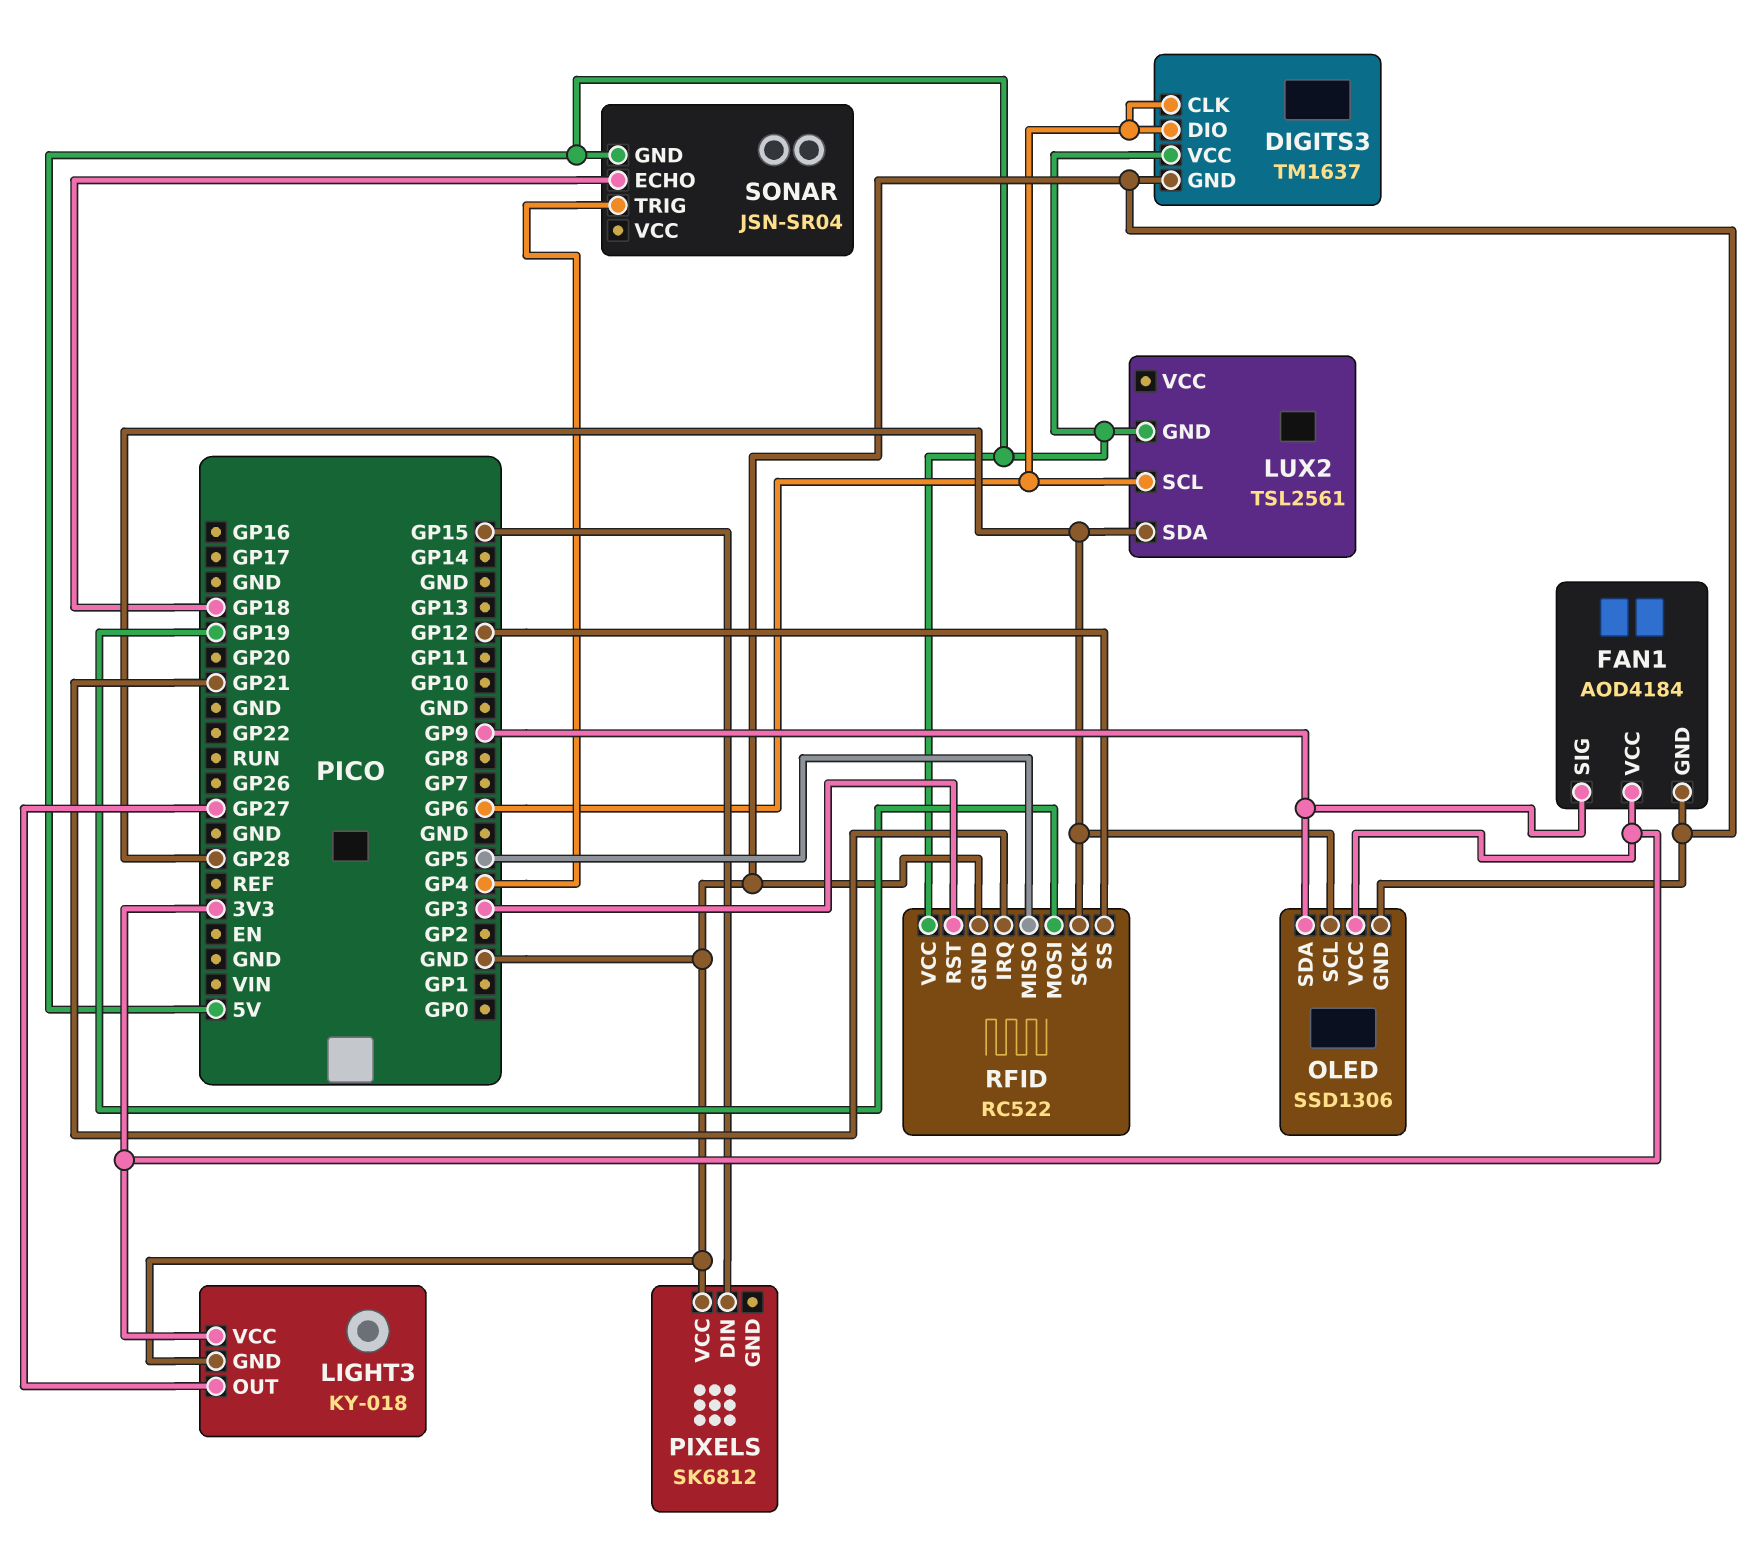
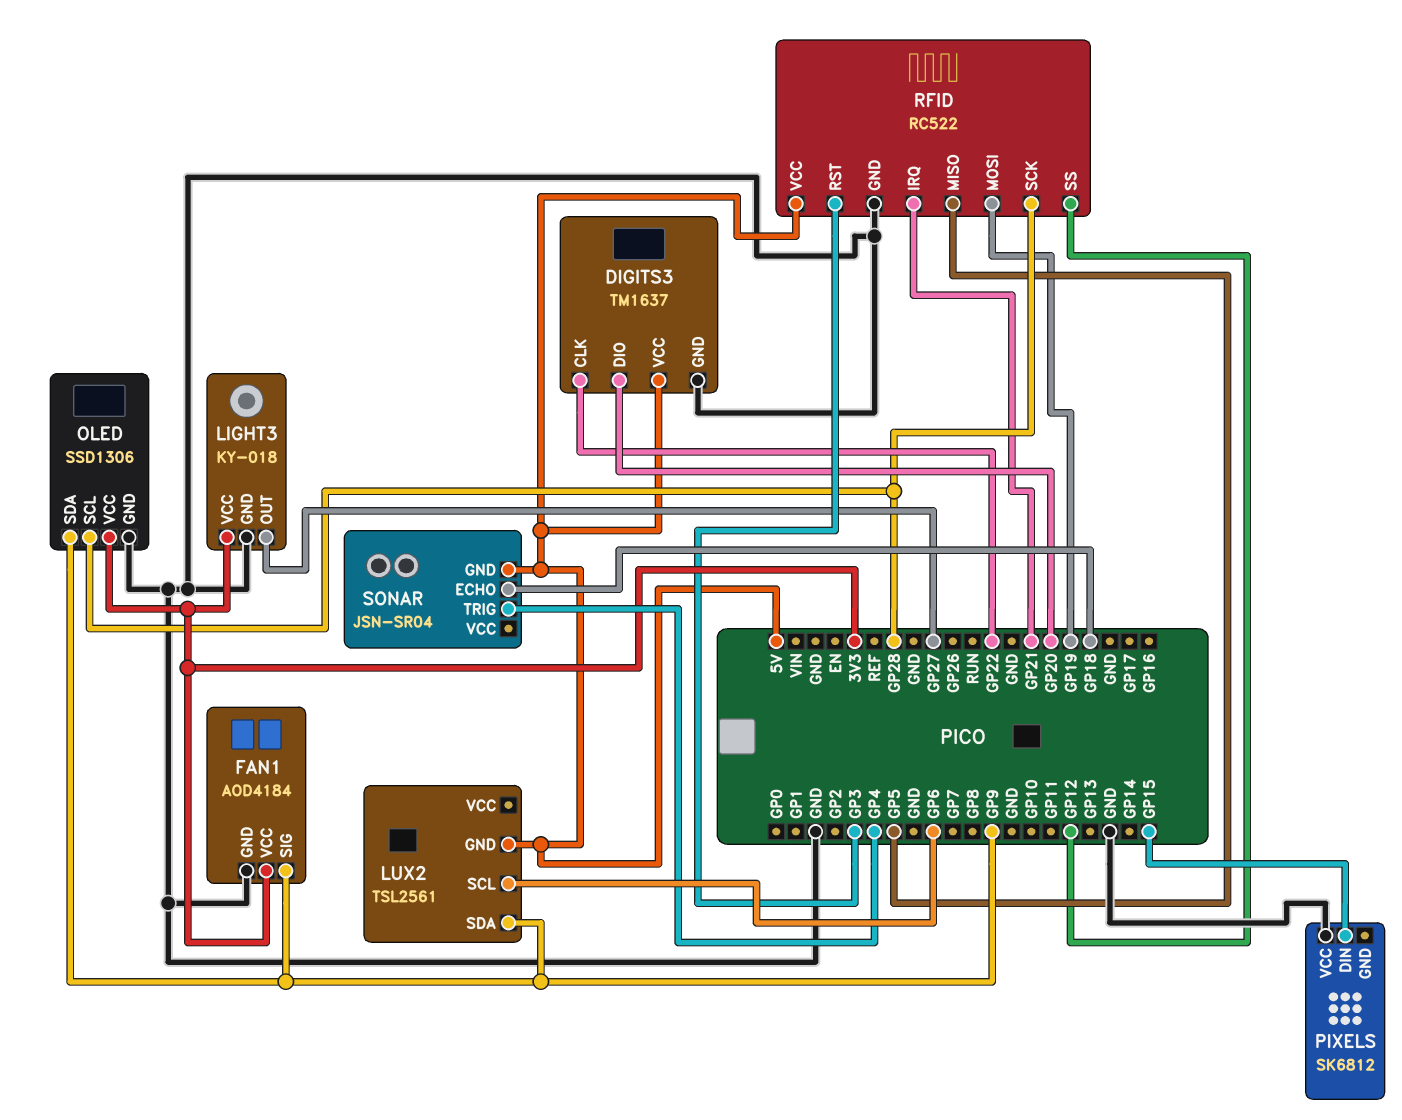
DIGITS3 pin CLK: GP6 -> GP22
DIGITS3 pin DIO: GP6 -> GP20
LUX2 pin SDA: GP28 -> GP9

